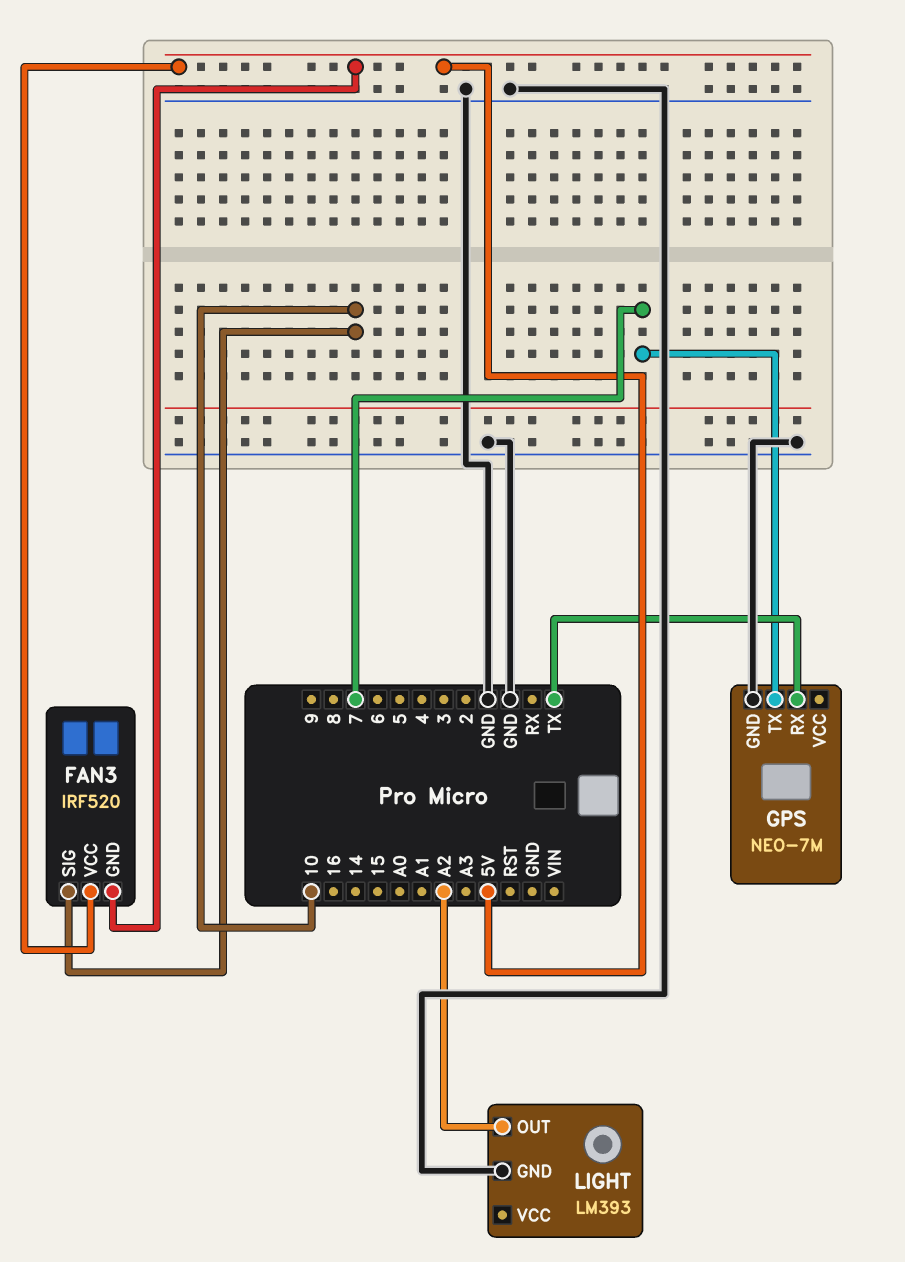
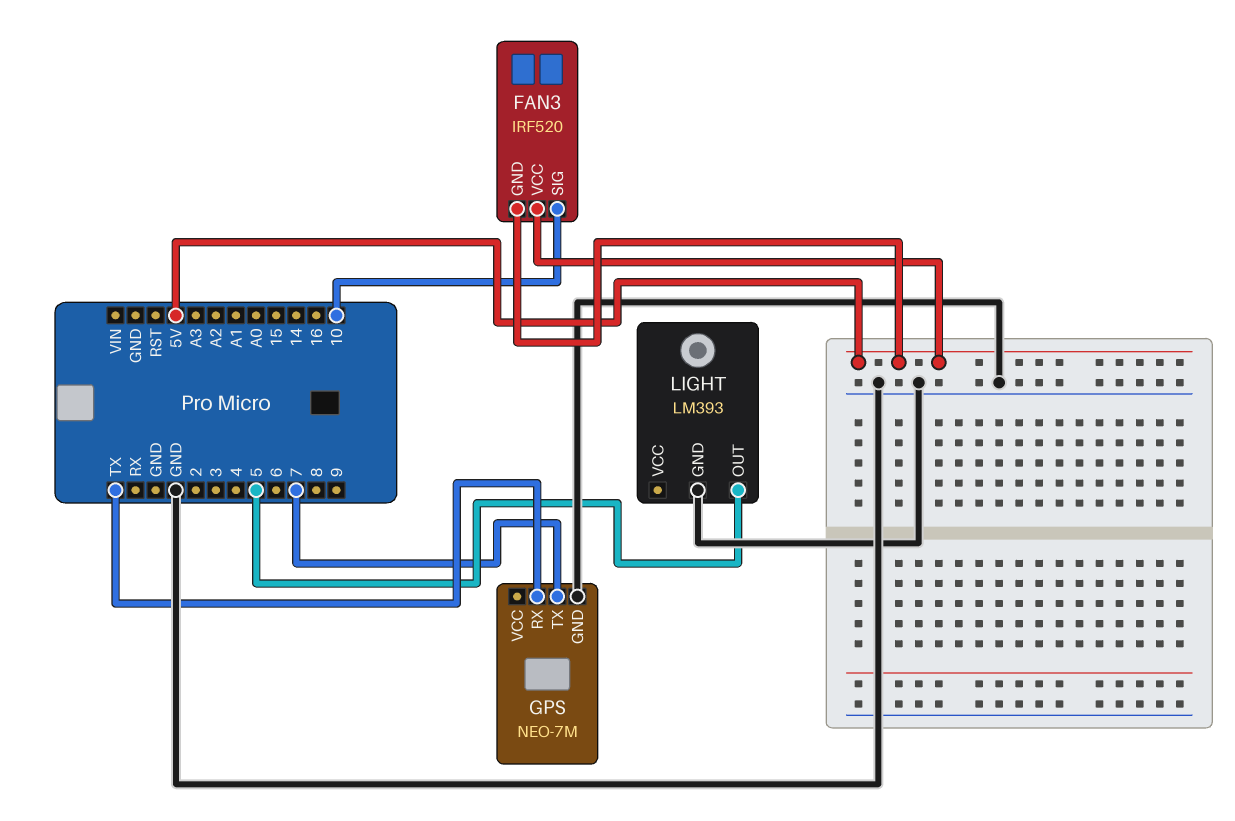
LIGHT pin OUT: A2 -> 5

